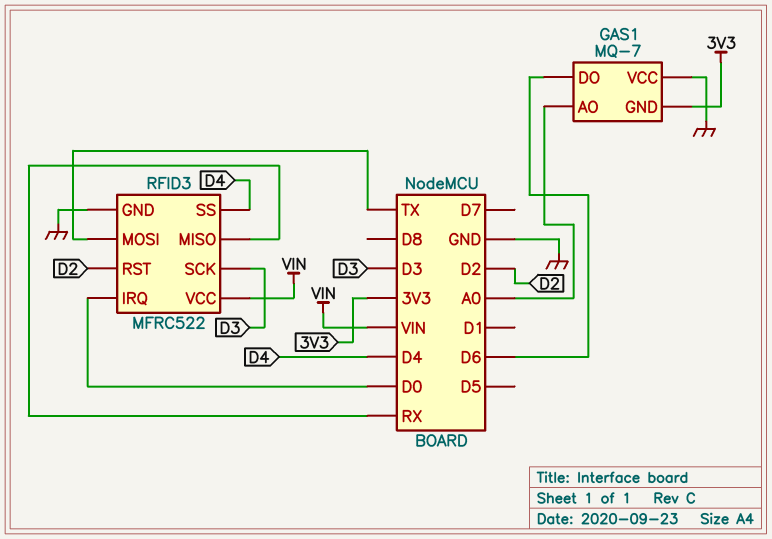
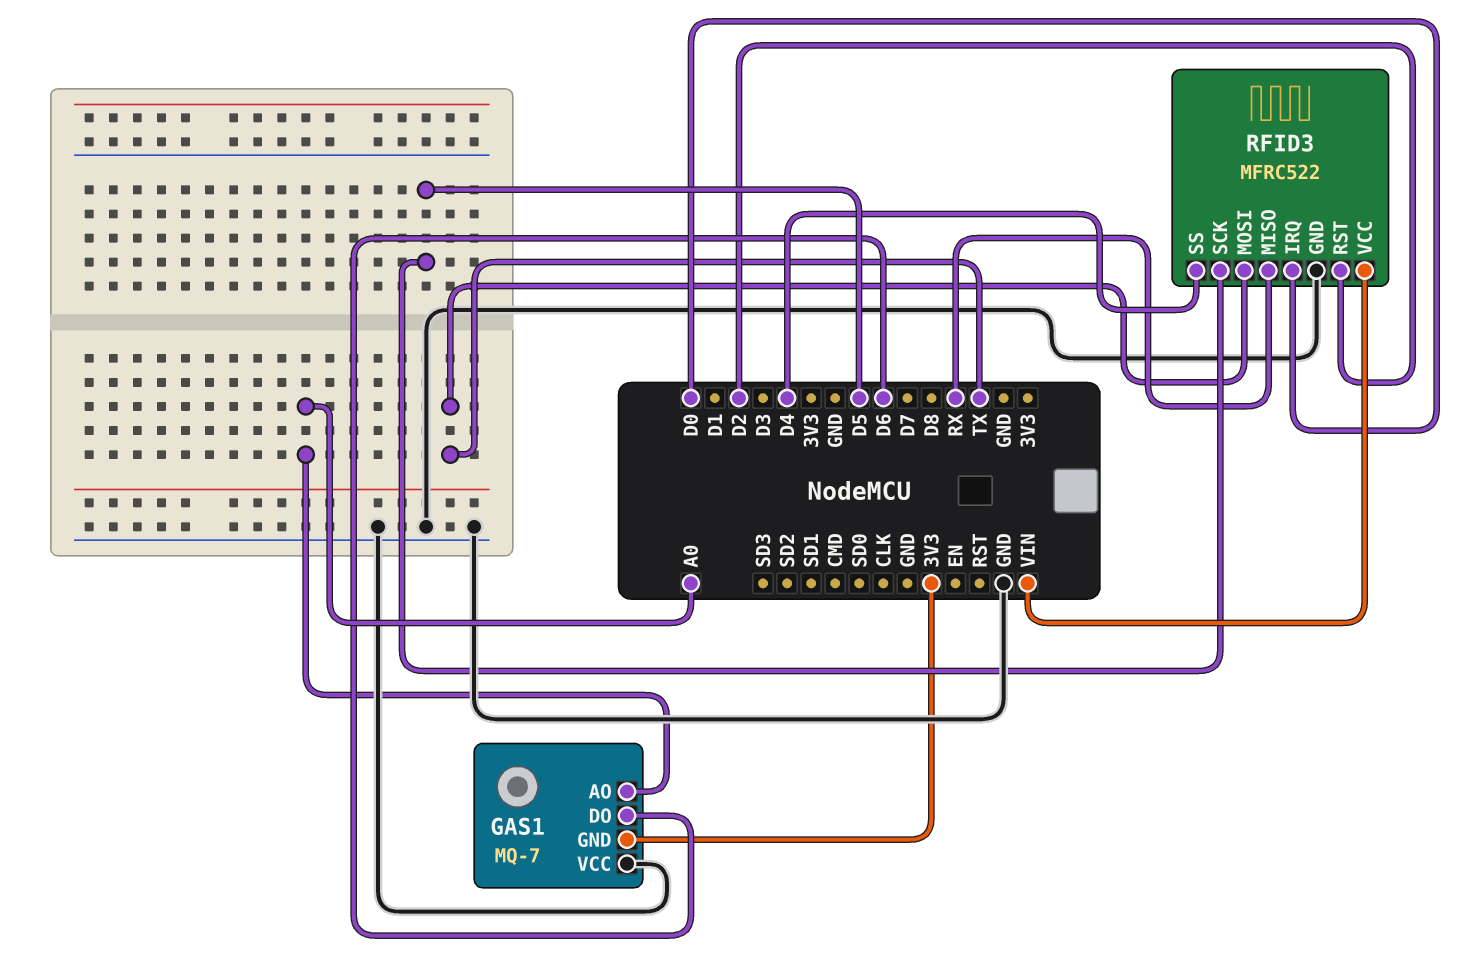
RFID3 pin SCK: D3 -> D5

